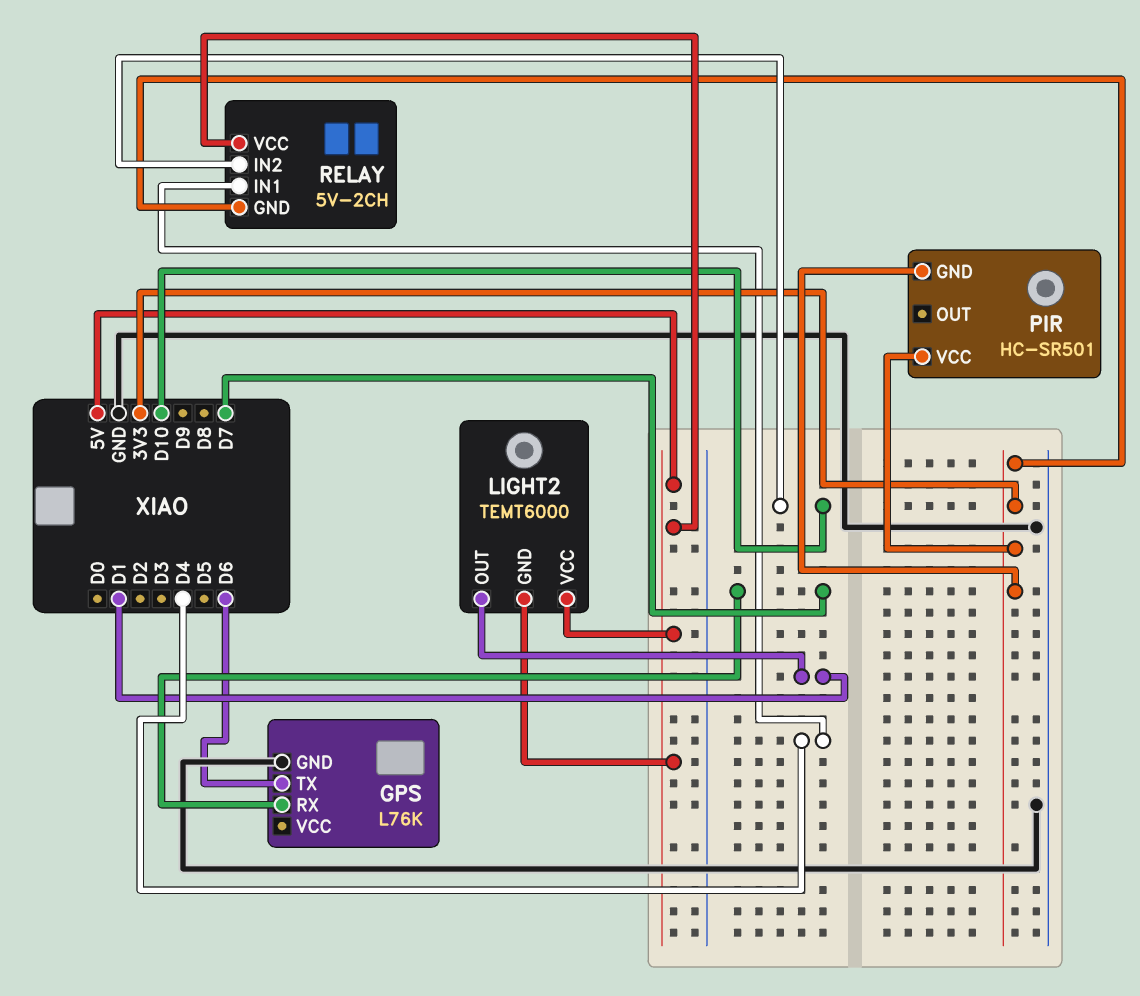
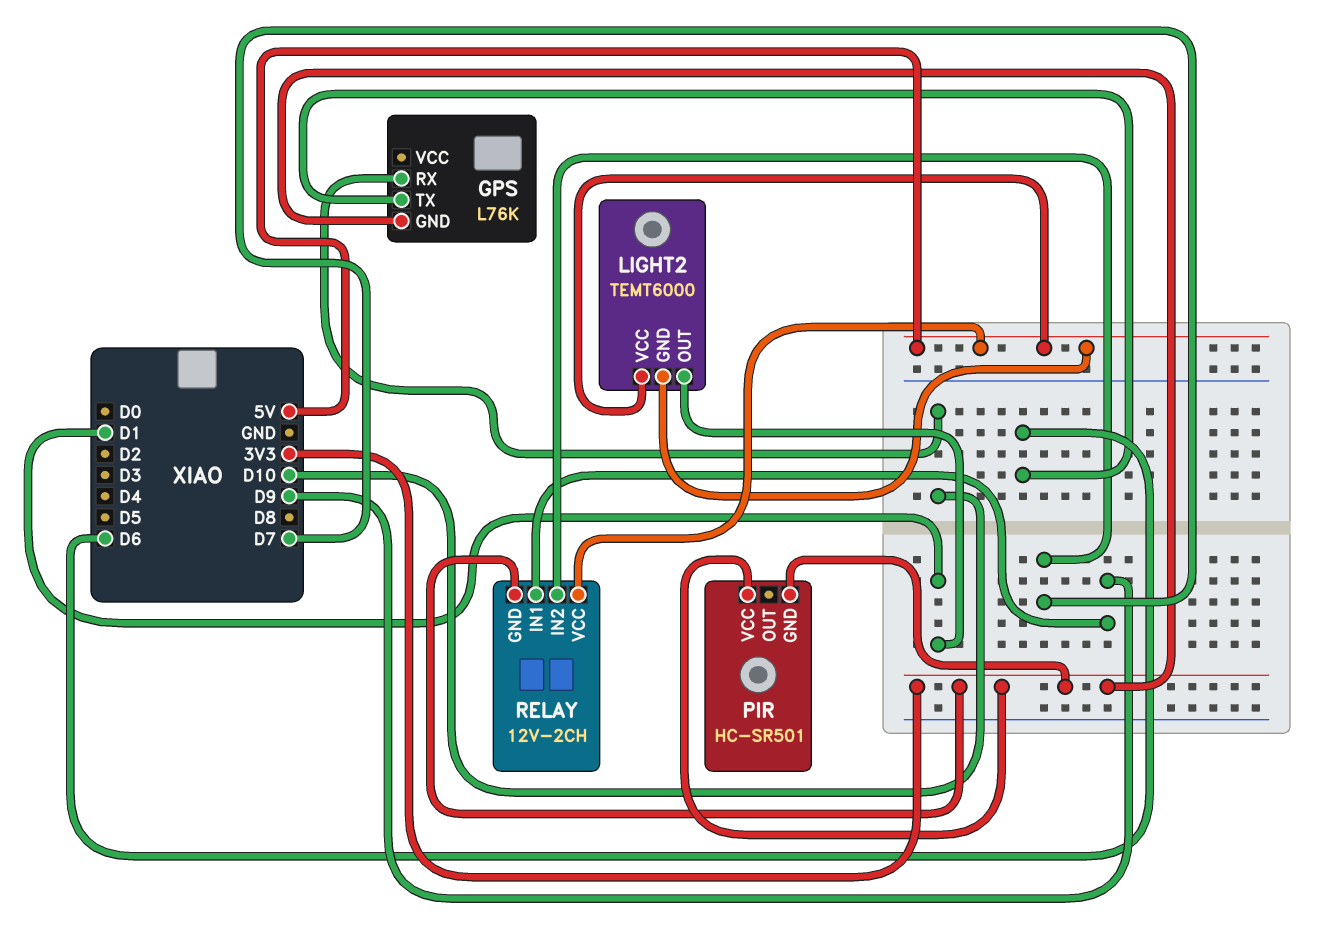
GPS pin GND: GND -> 3V3
GPS pin RX: D7 -> D10
RELAY: 5V-2CH -> 12V-2CH
RELAY pin IN1: D4 -> D9
RELAY pin IN2: D10 -> D7

